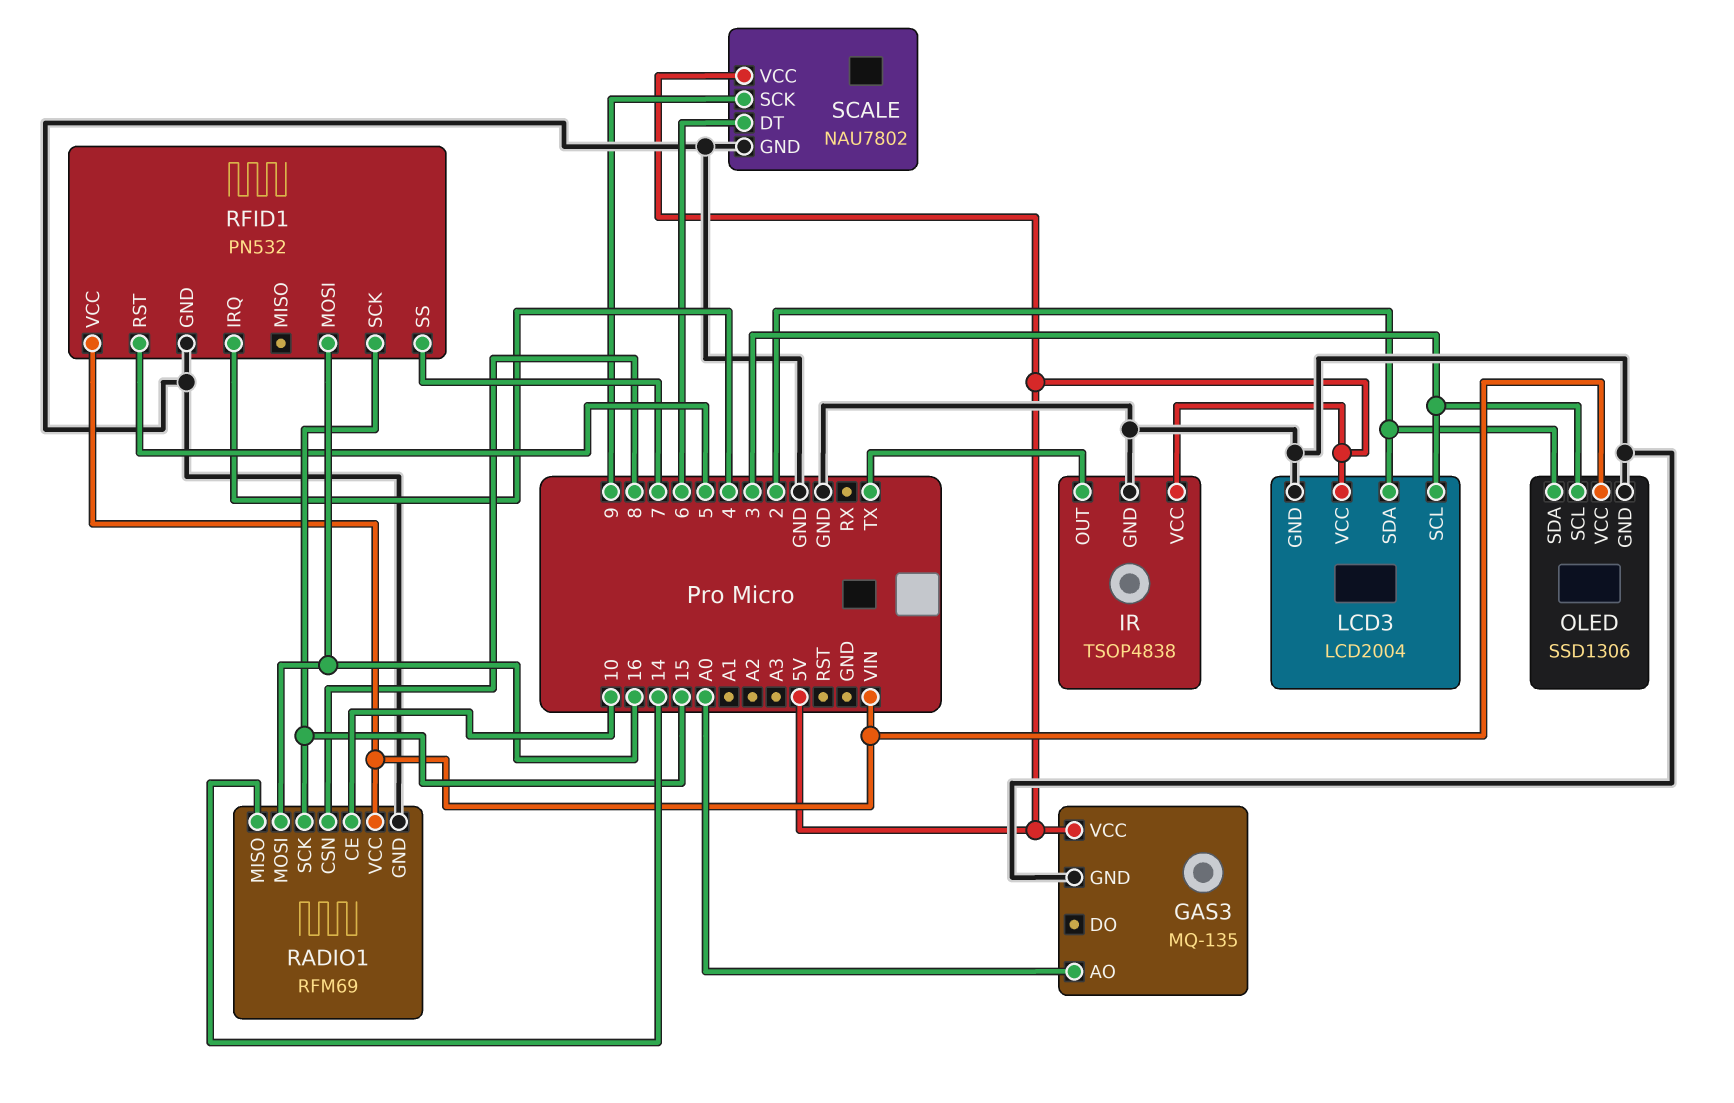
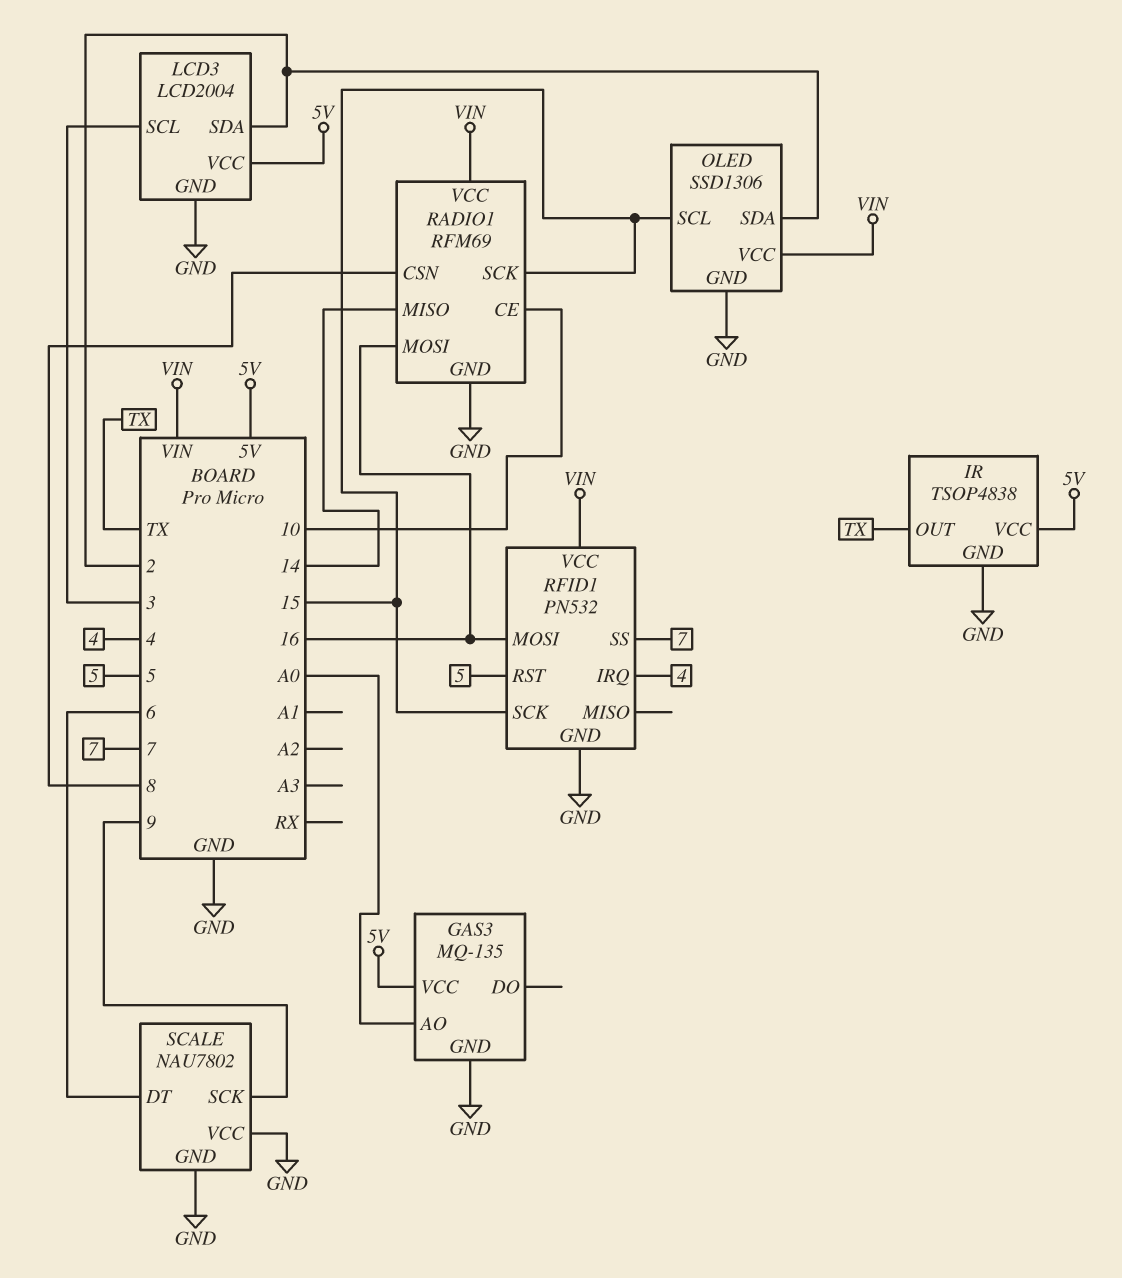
OLED pin SCL: 3 -> 15
SCALE pin VCC: 5V -> GND

